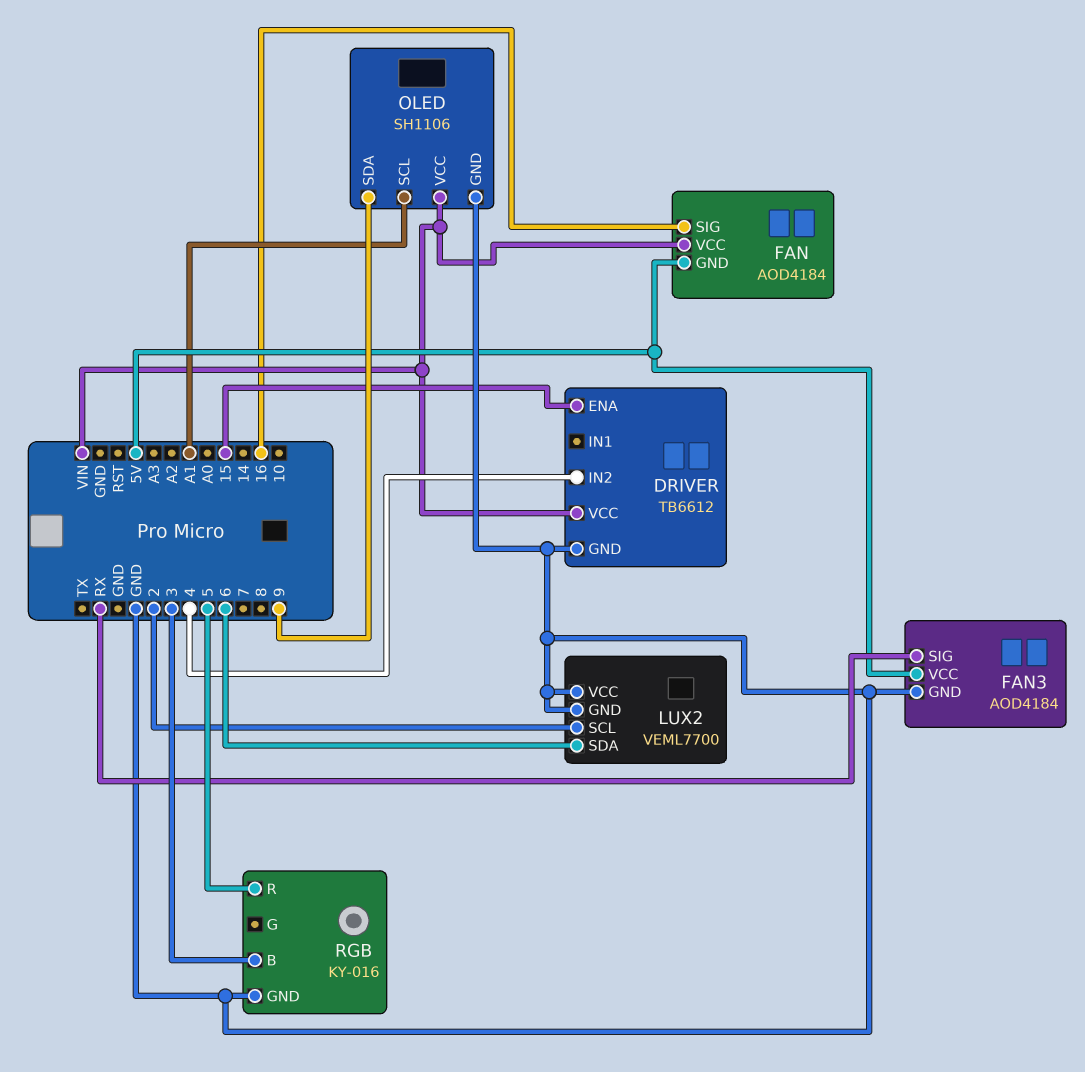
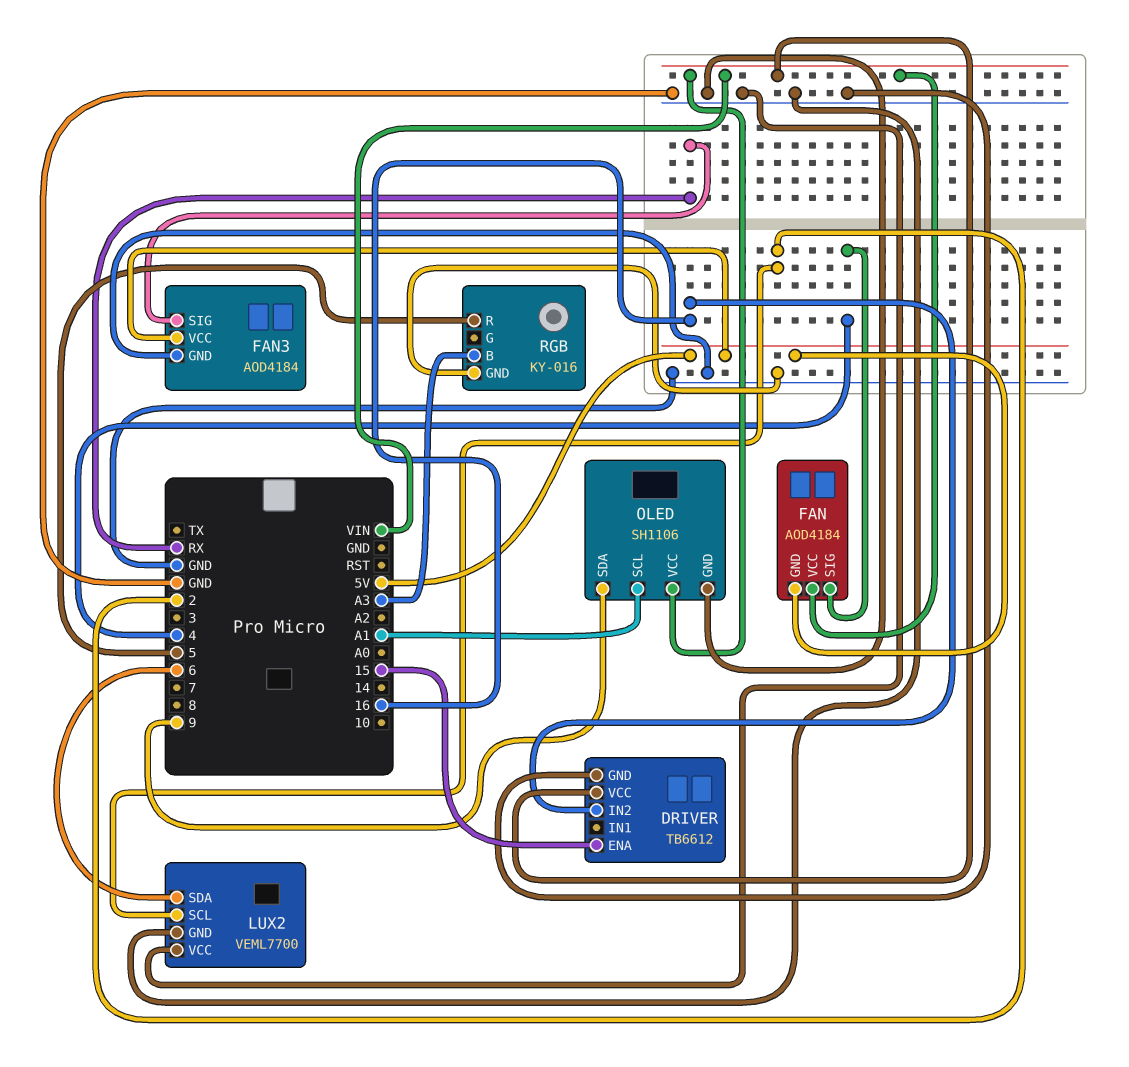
DRIVER pin IN2: 4 -> 16
FAN pin SIG: 16 -> 4
RGB pin B: 3 -> A3

